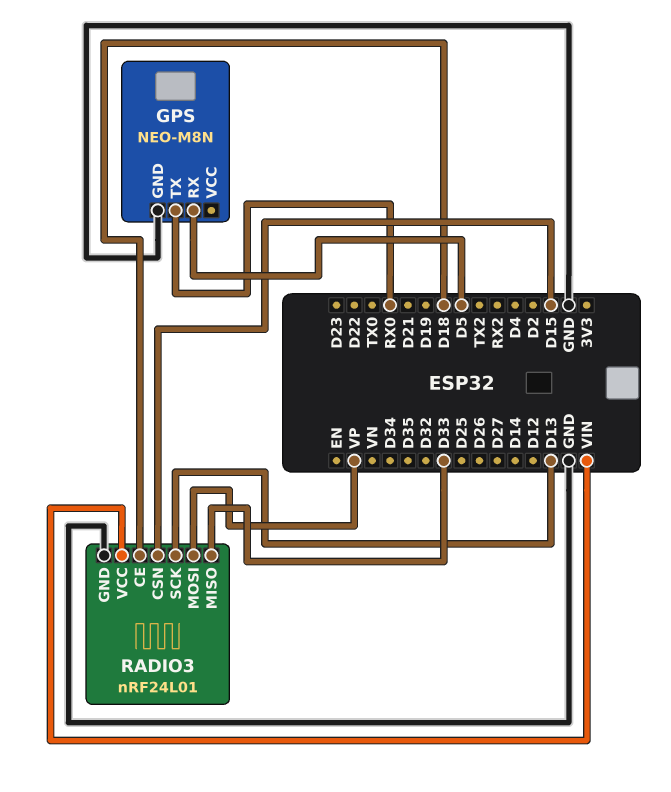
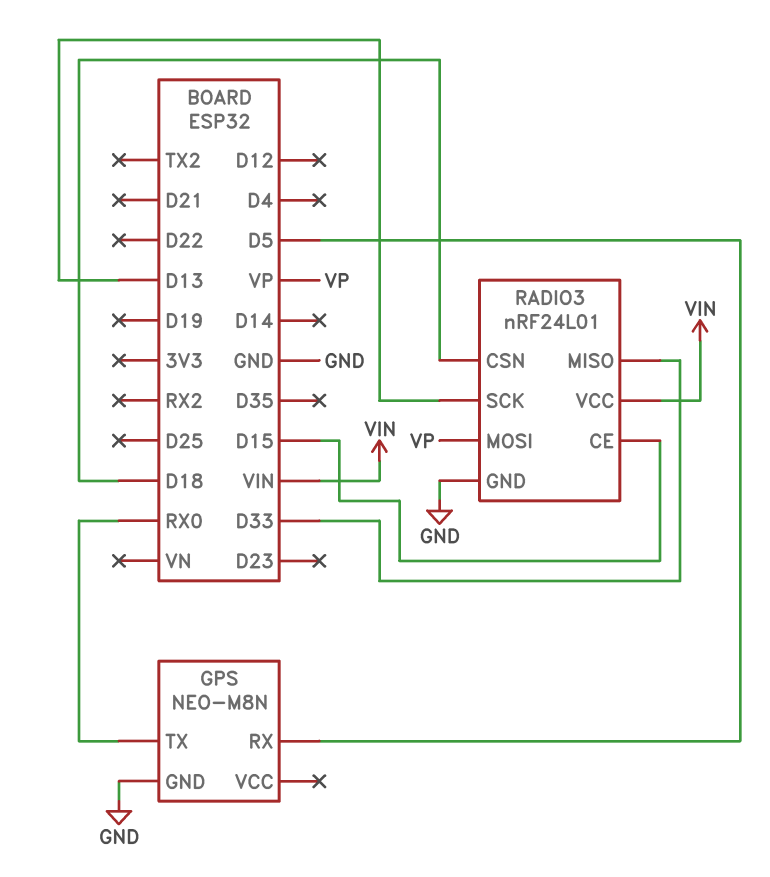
RADIO3 pin CE: D18 -> D15
RADIO3 pin CSN: D15 -> D18

